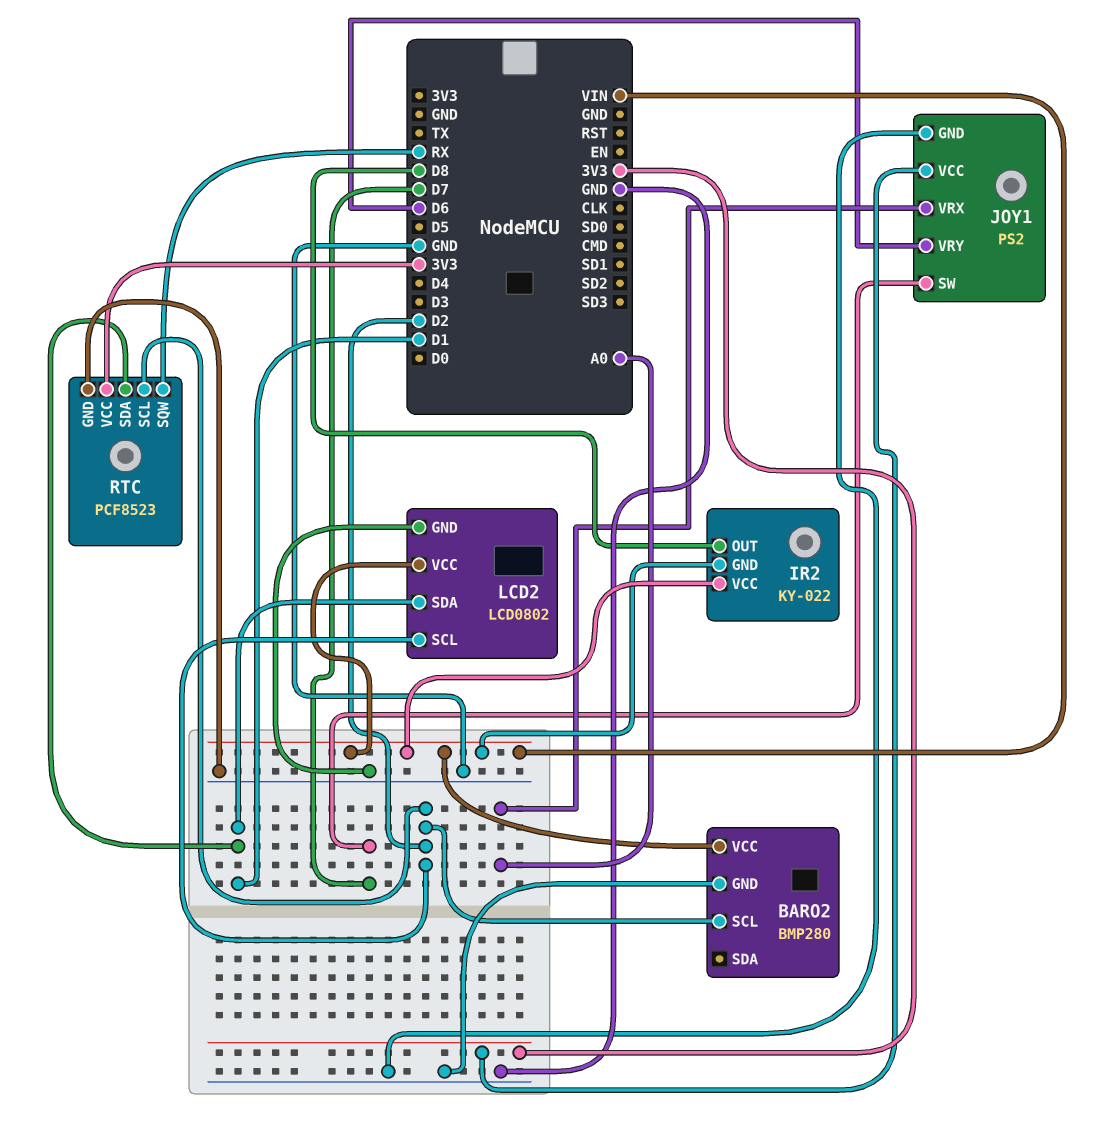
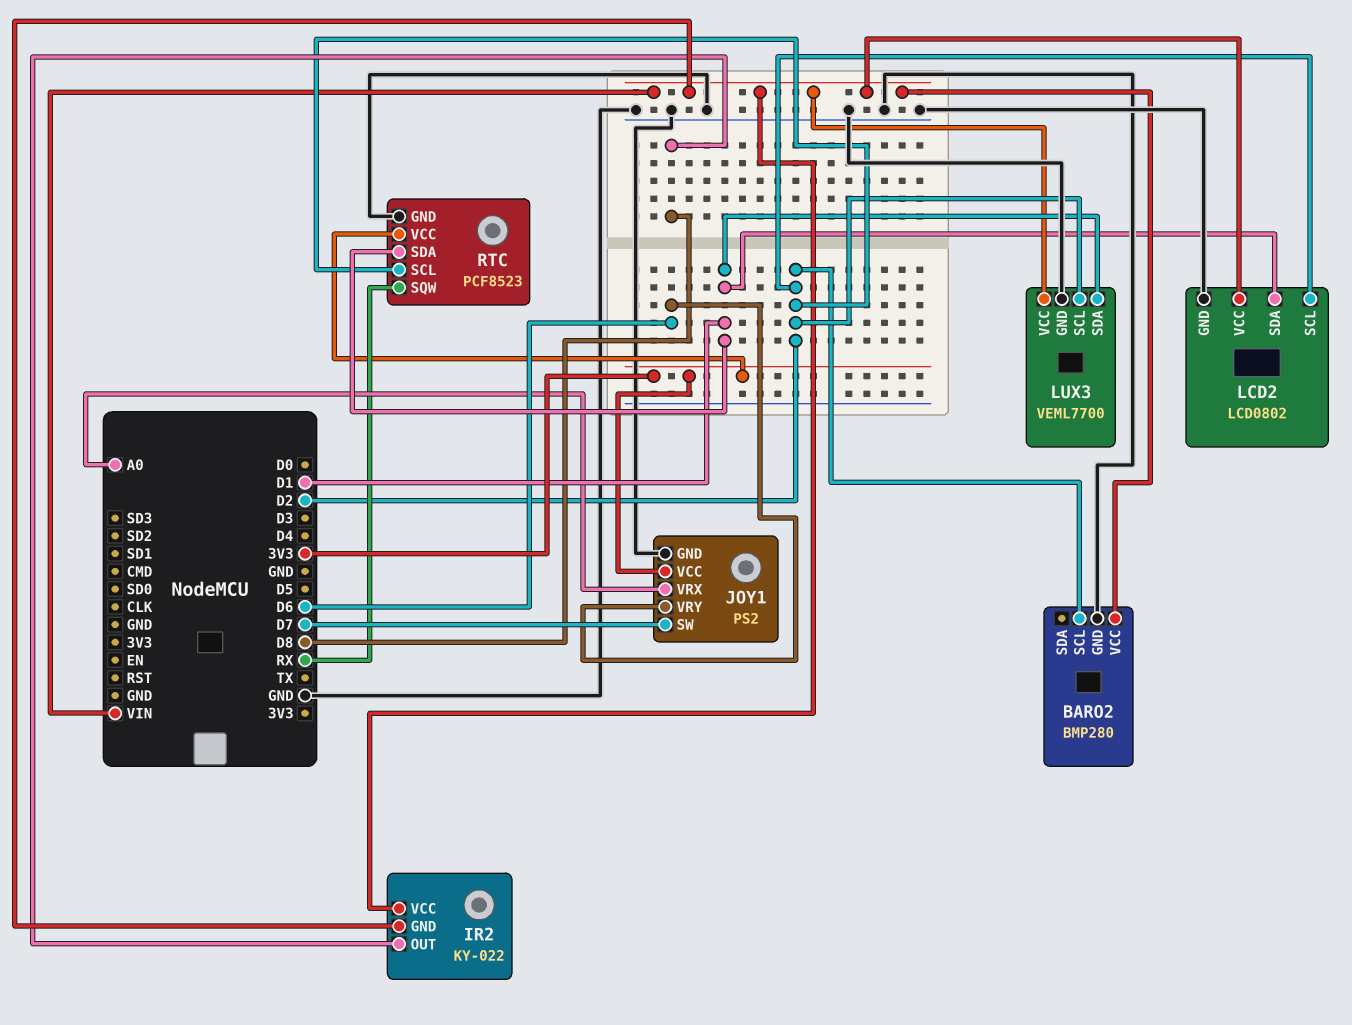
LUX3: none -> VEML7700
LUX3 pin GND: none -> GND
LUX3 pin SCL: none -> D2
LUX3 pin SDA: none -> D1
LUX3 pin VCC: none -> VIN

